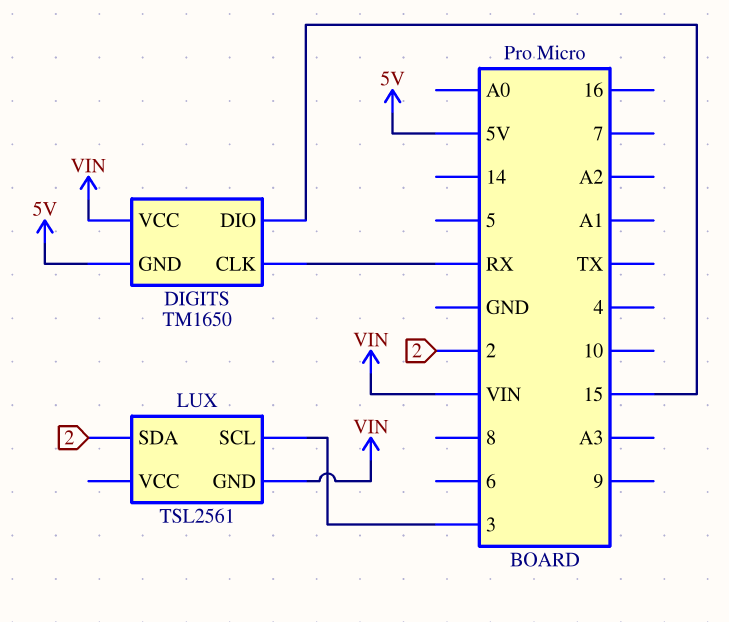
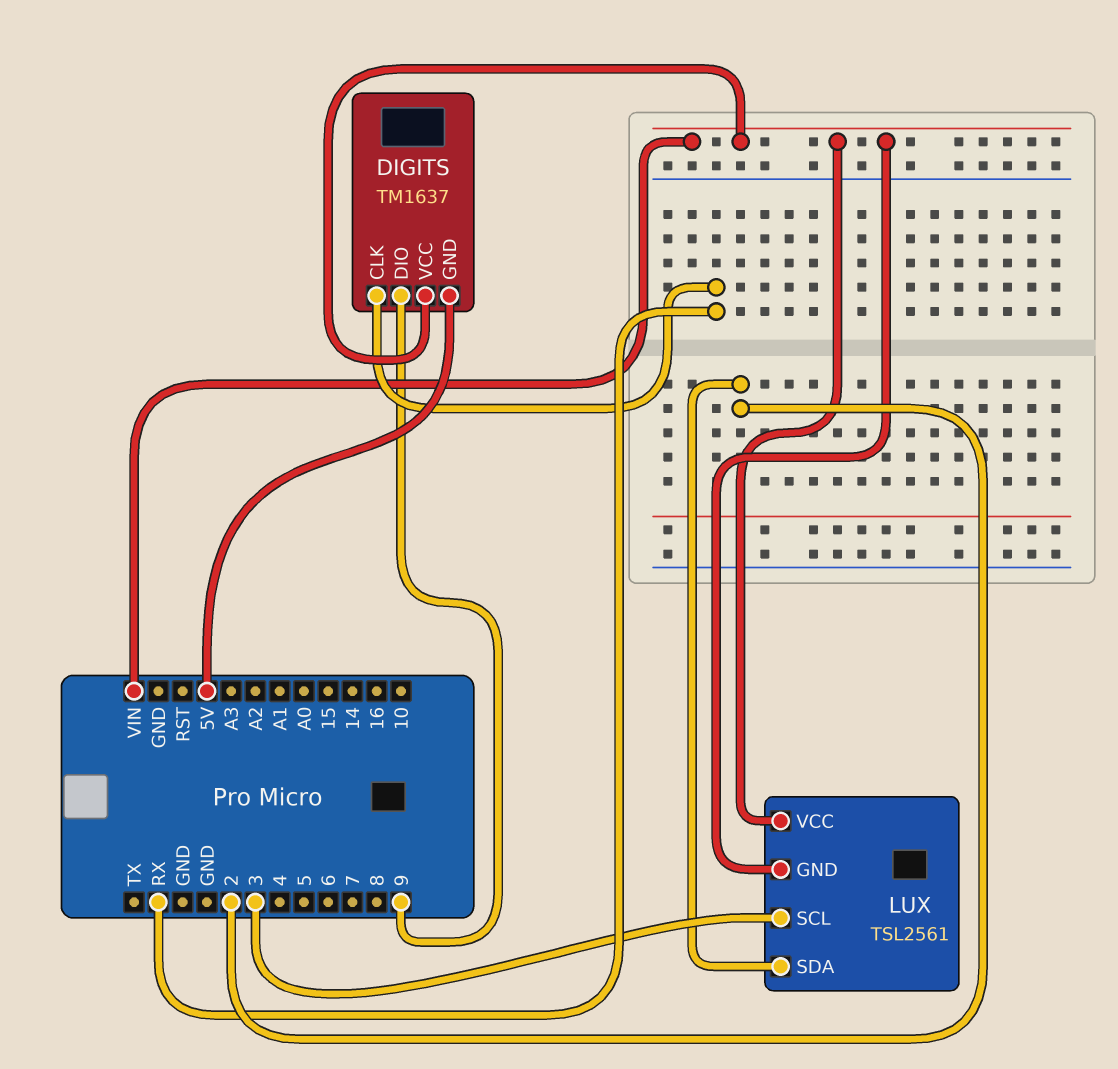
DIGITS: TM1650 -> TM1637
DIGITS pin DIO: 15 -> 9
LUX pin VCC: none -> VIN

